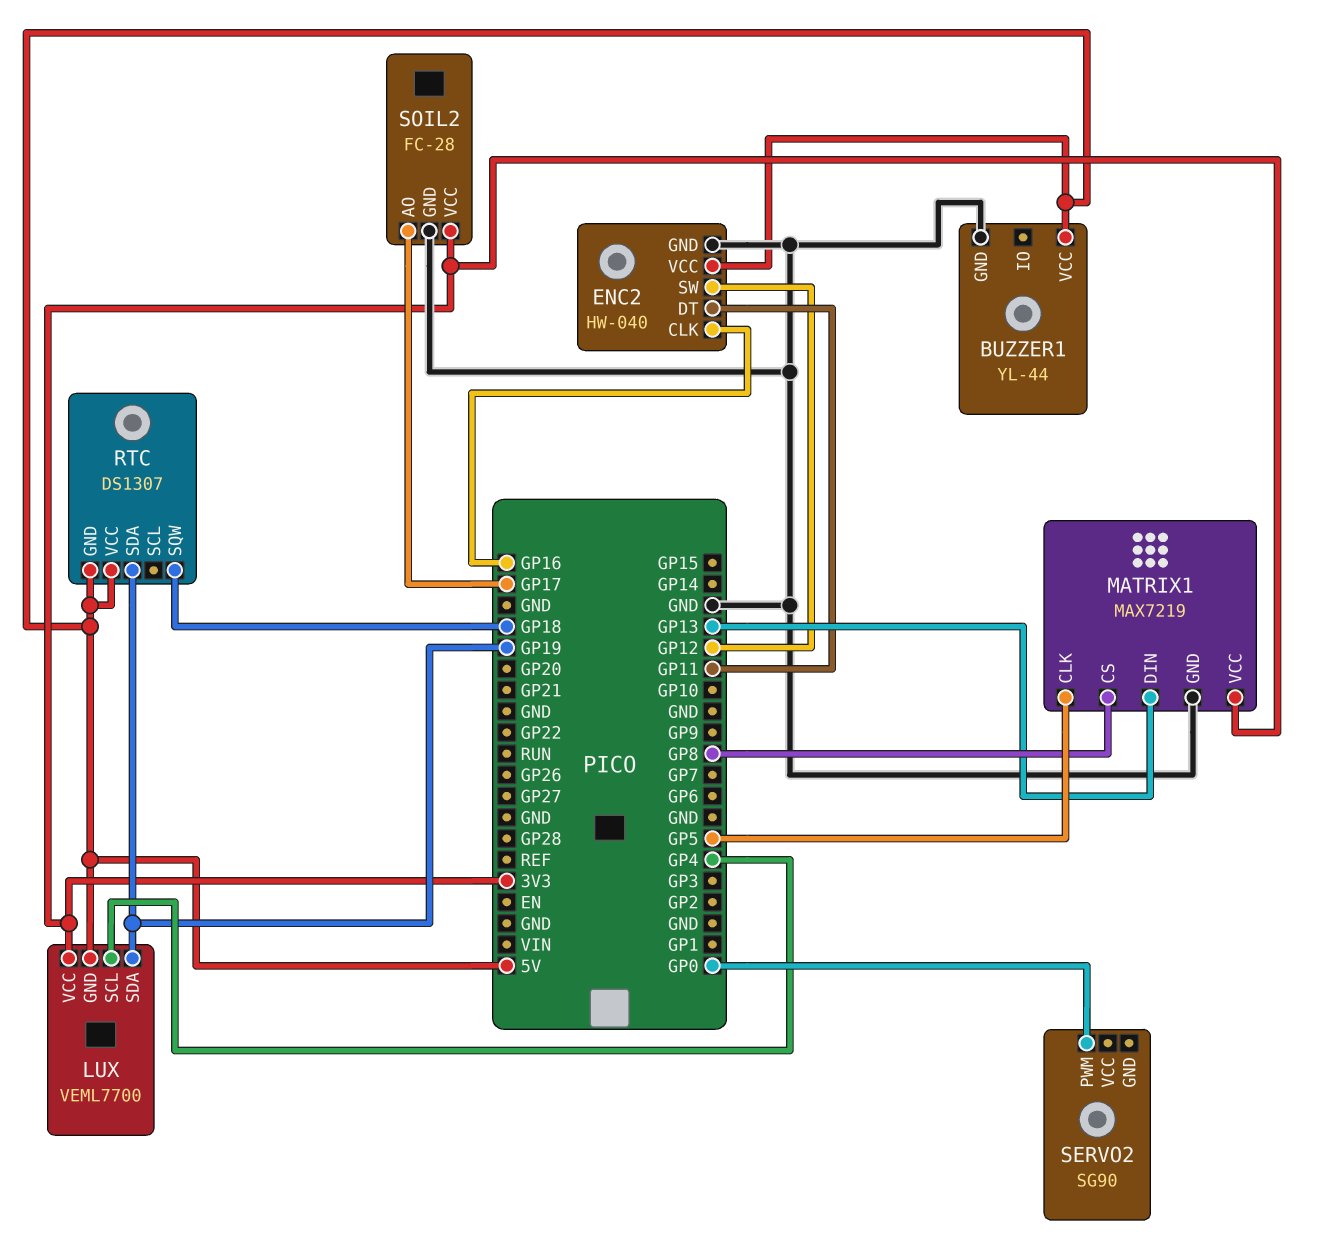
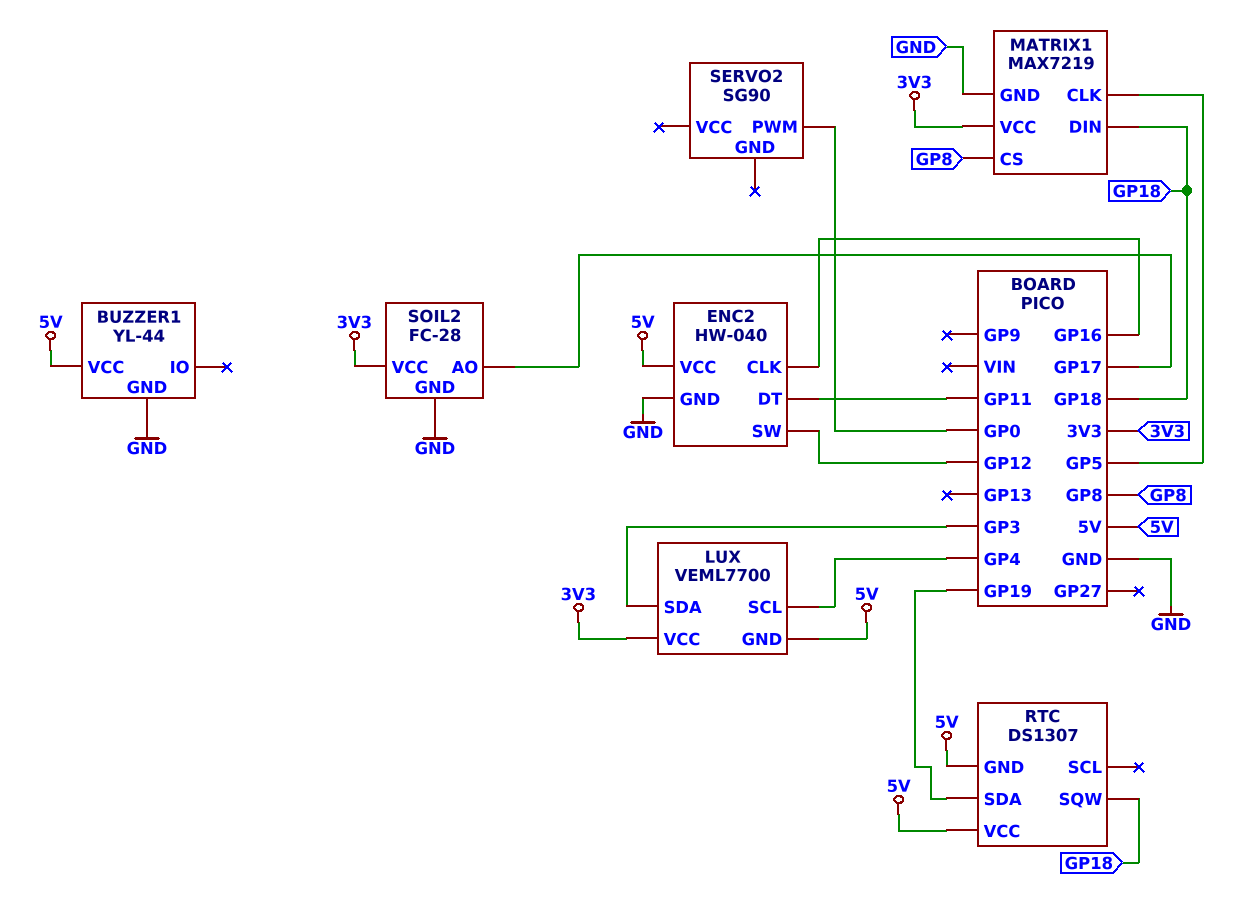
LUX pin SDA: GP19 -> GP3
MATRIX1 pin DIN: GP13 -> GP18

